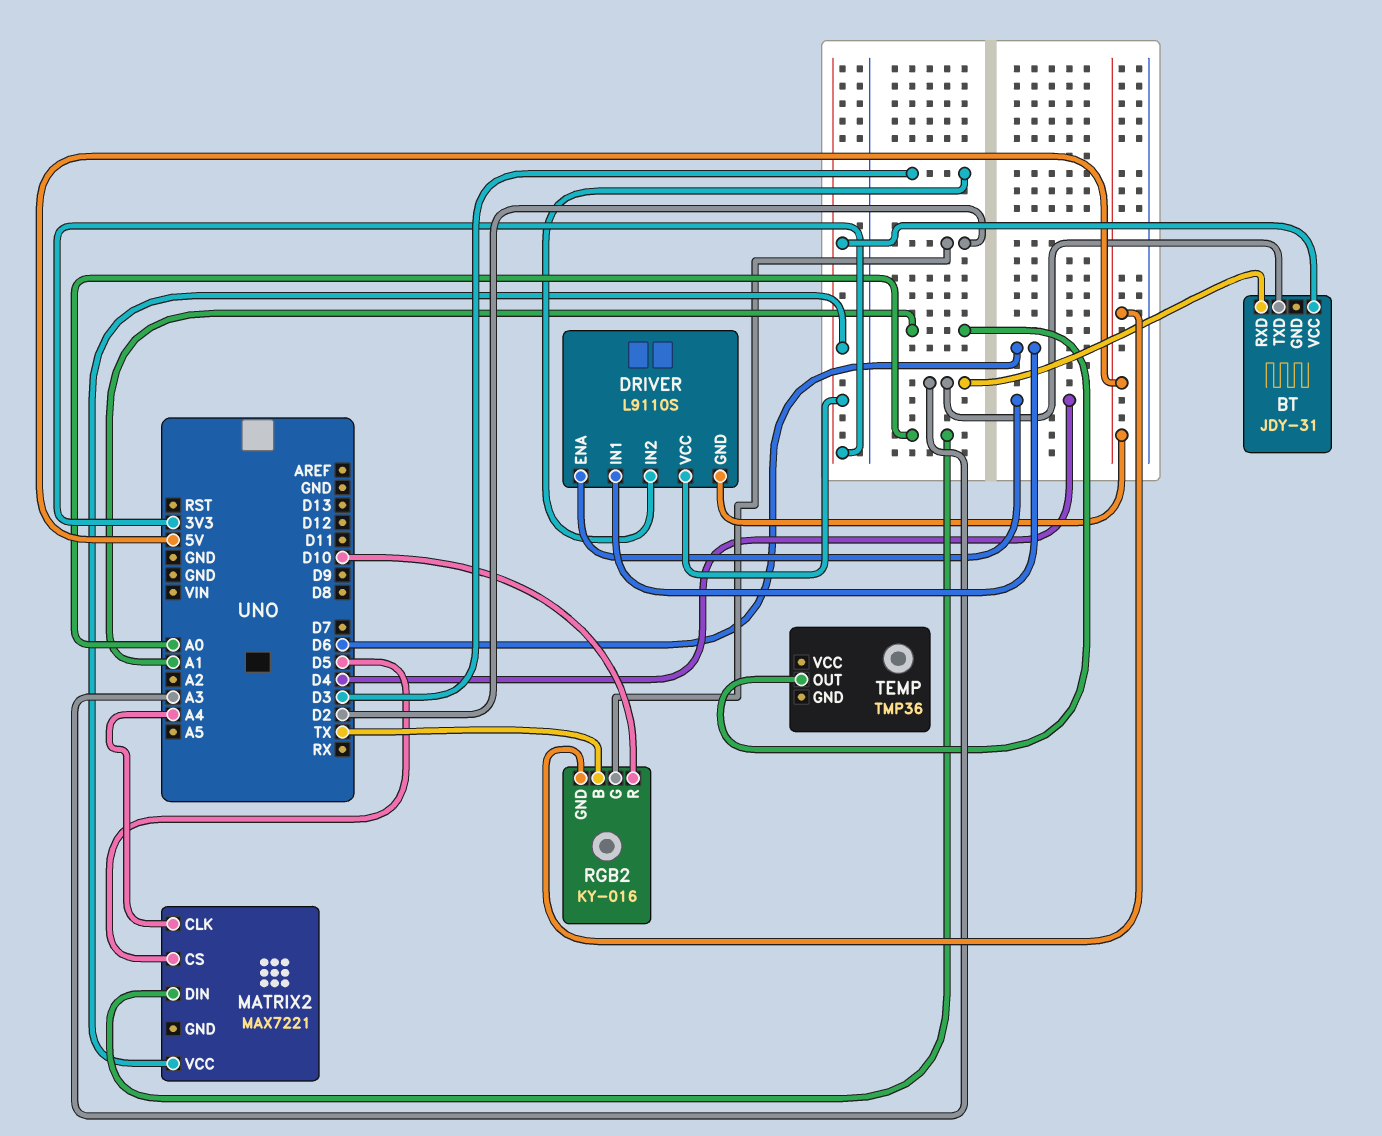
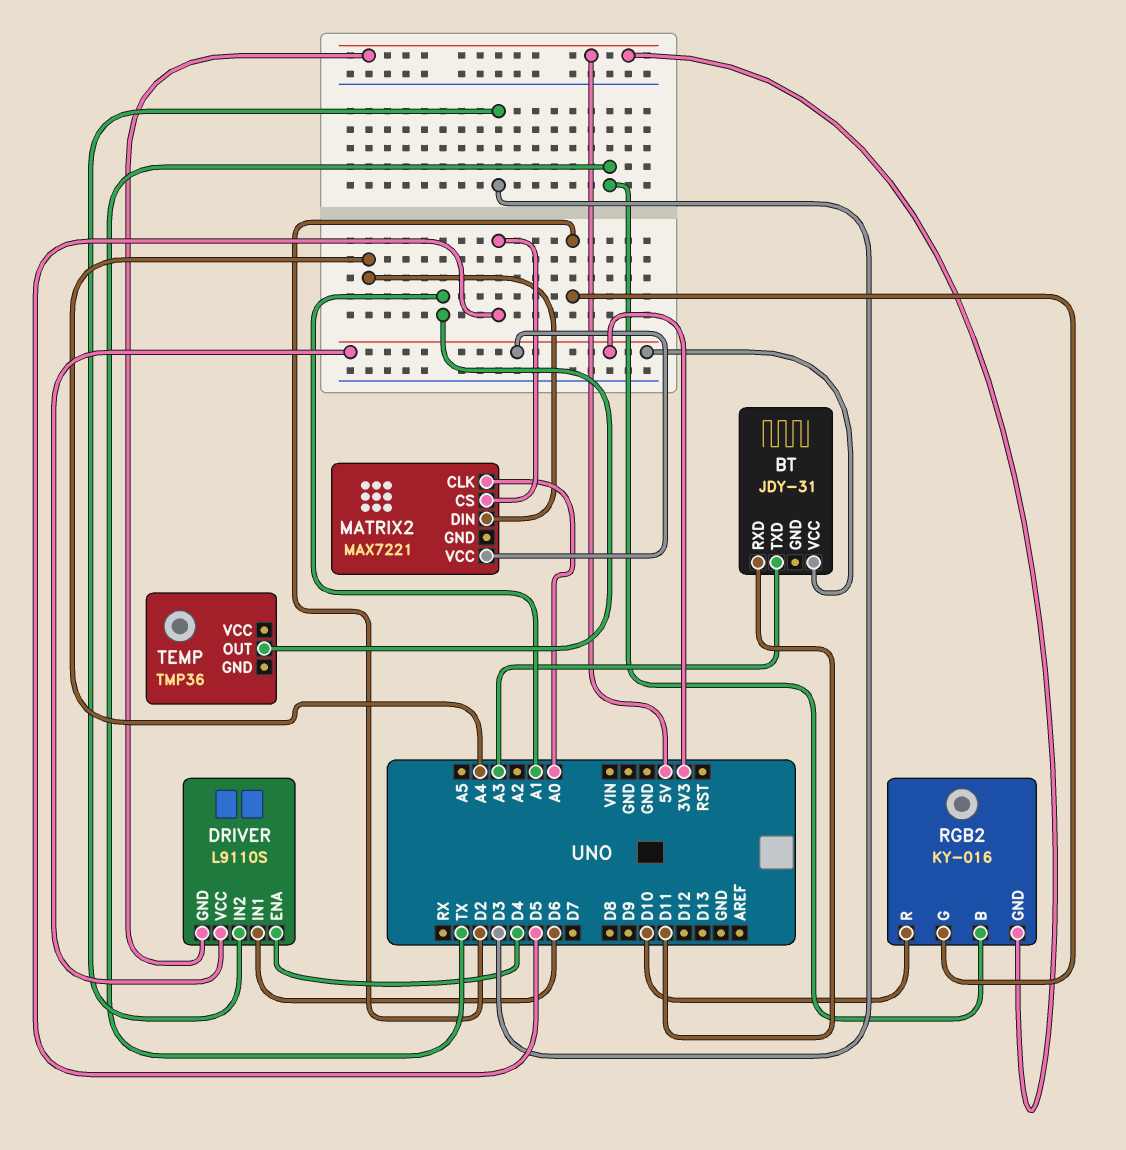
BT pin RXD: A3 -> D11
MATRIX2 pin CLK: A4 -> A0
MATRIX2 pin DIN: A0 -> A4

